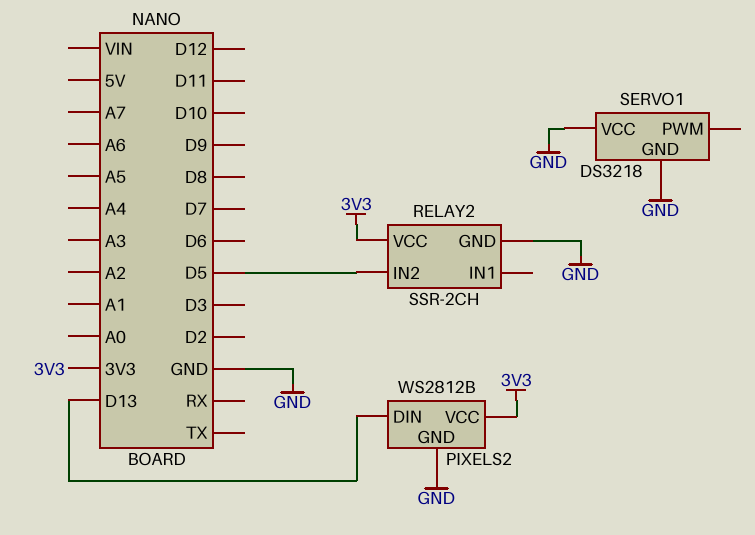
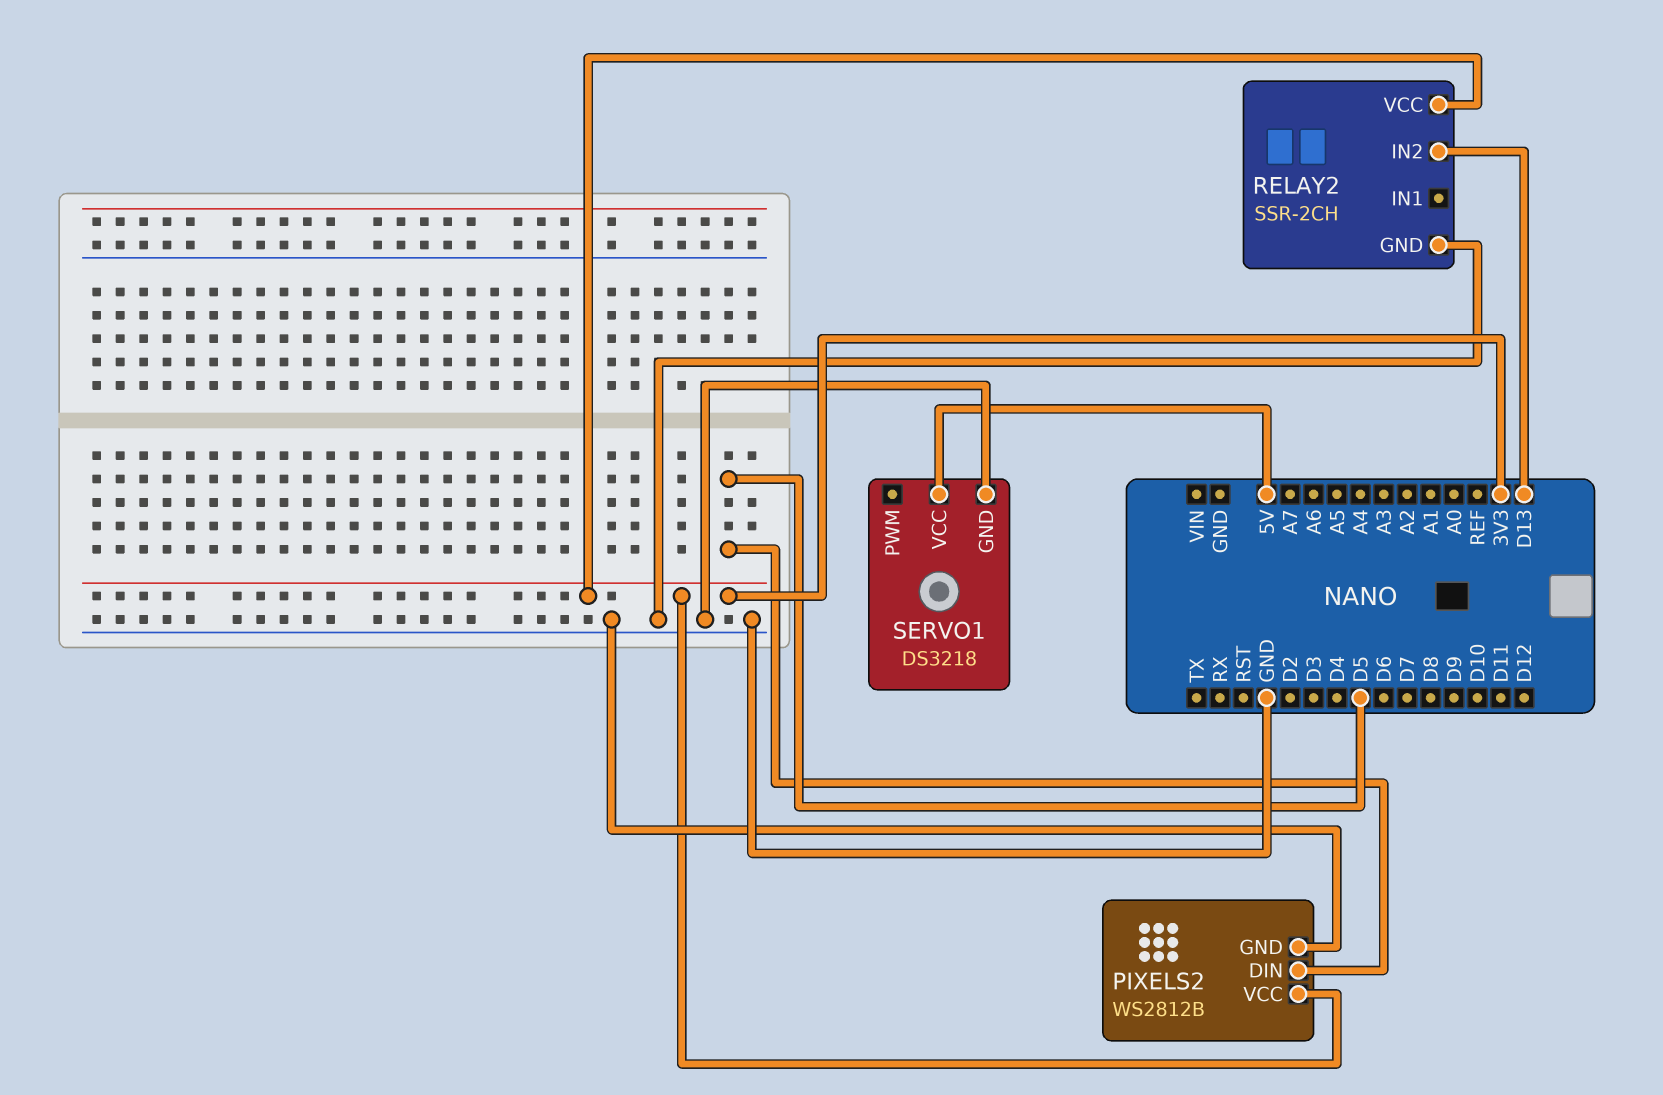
PIXELS2 pin DIN: D13 -> D5
RELAY2 pin IN2: D5 -> D13
SERVO1 pin VCC: GND -> 5V

